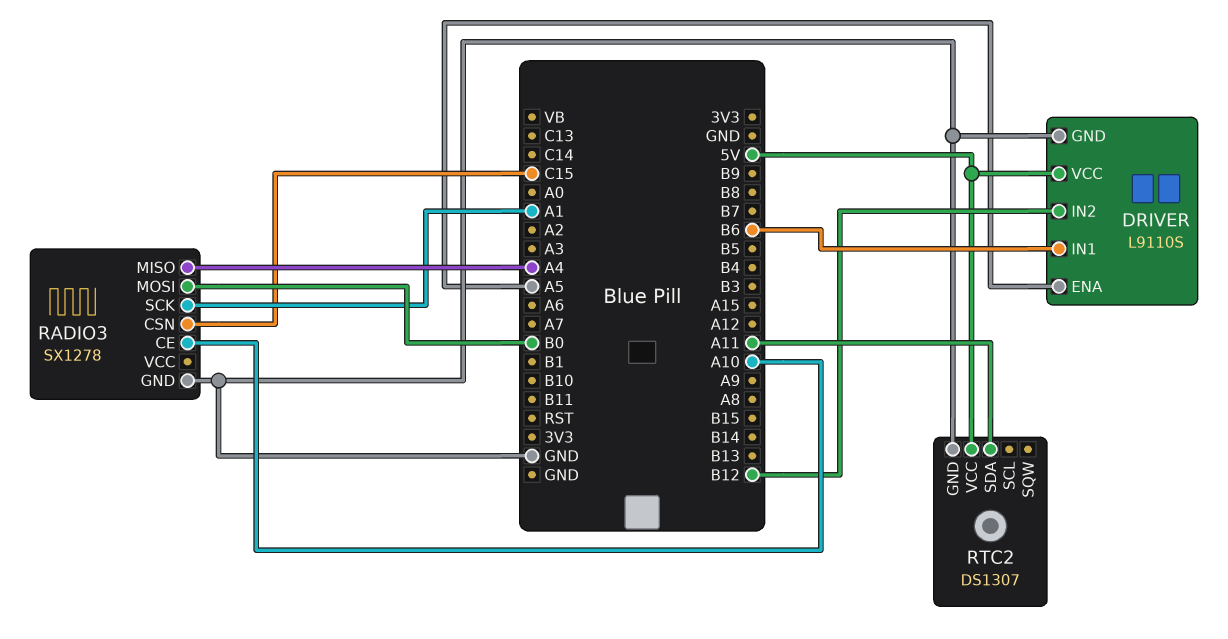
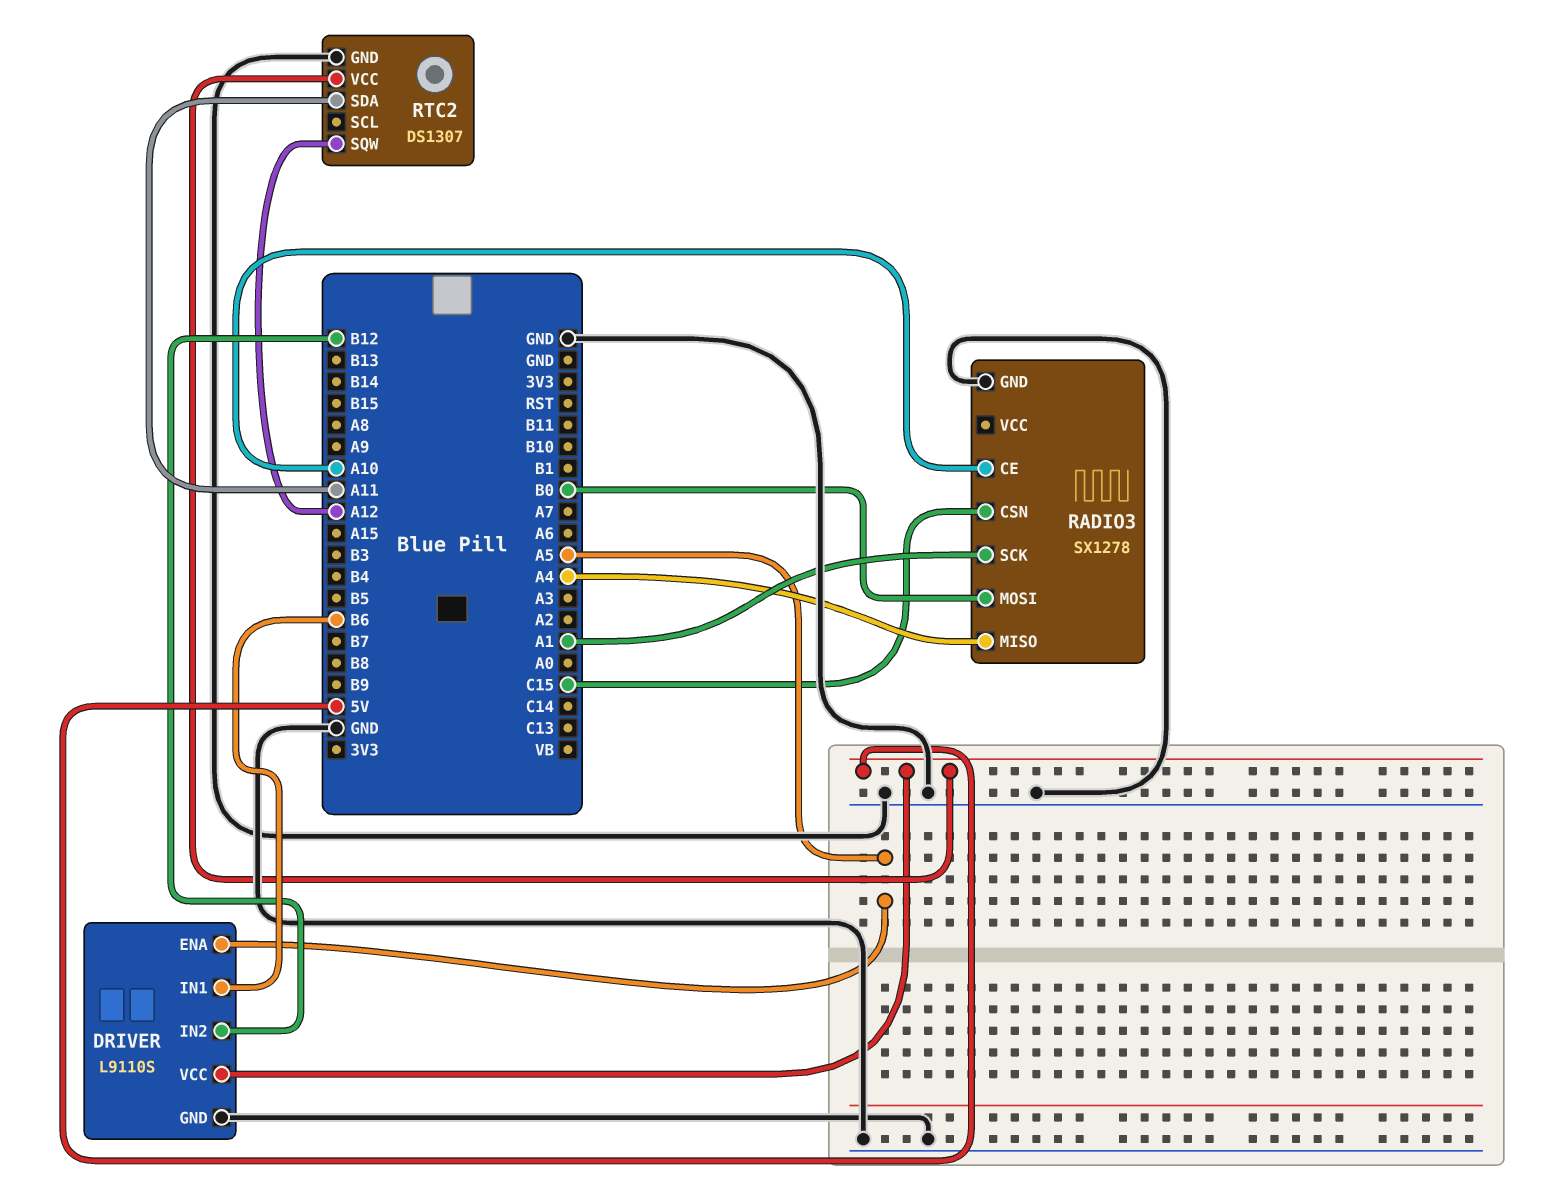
RTC2 pin SQW: none -> A12

